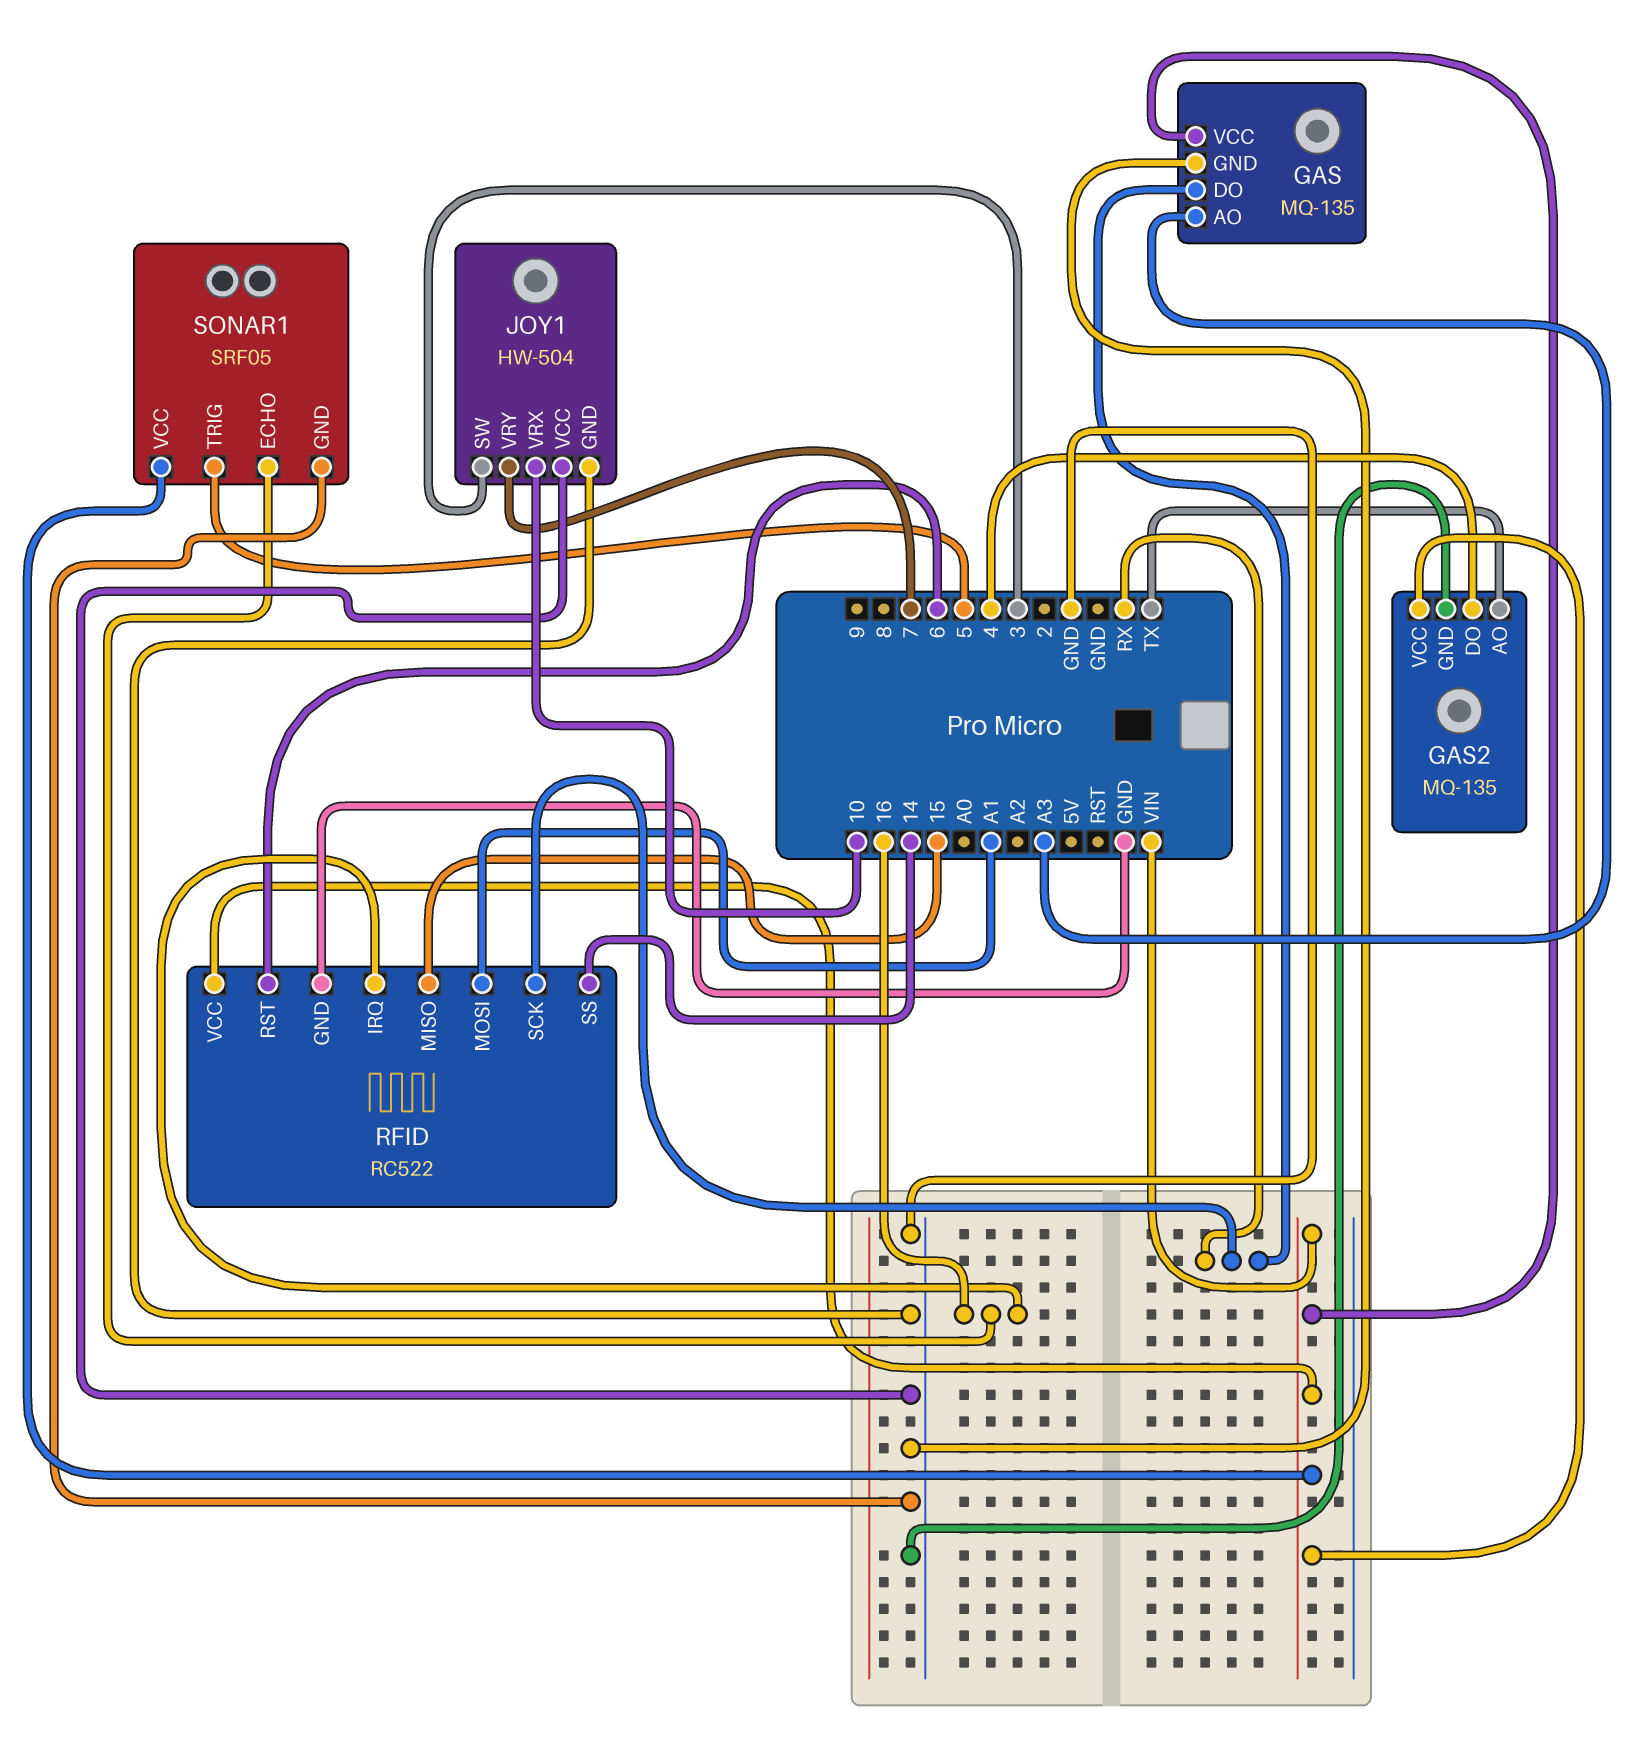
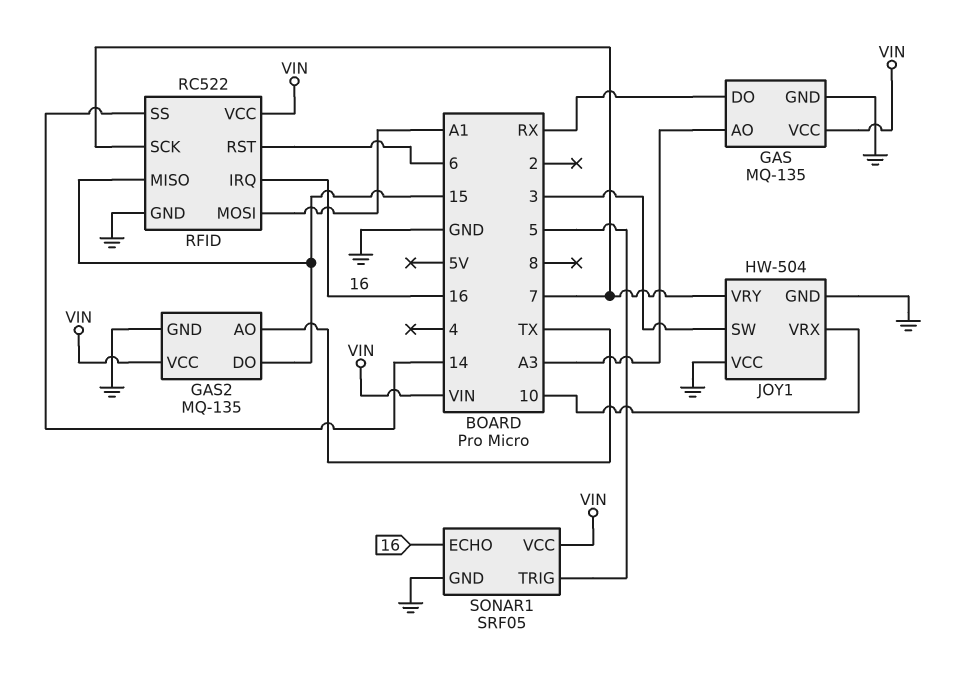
GAS2 pin DO: 4 -> 15
RFID pin SCK: RX -> 7

